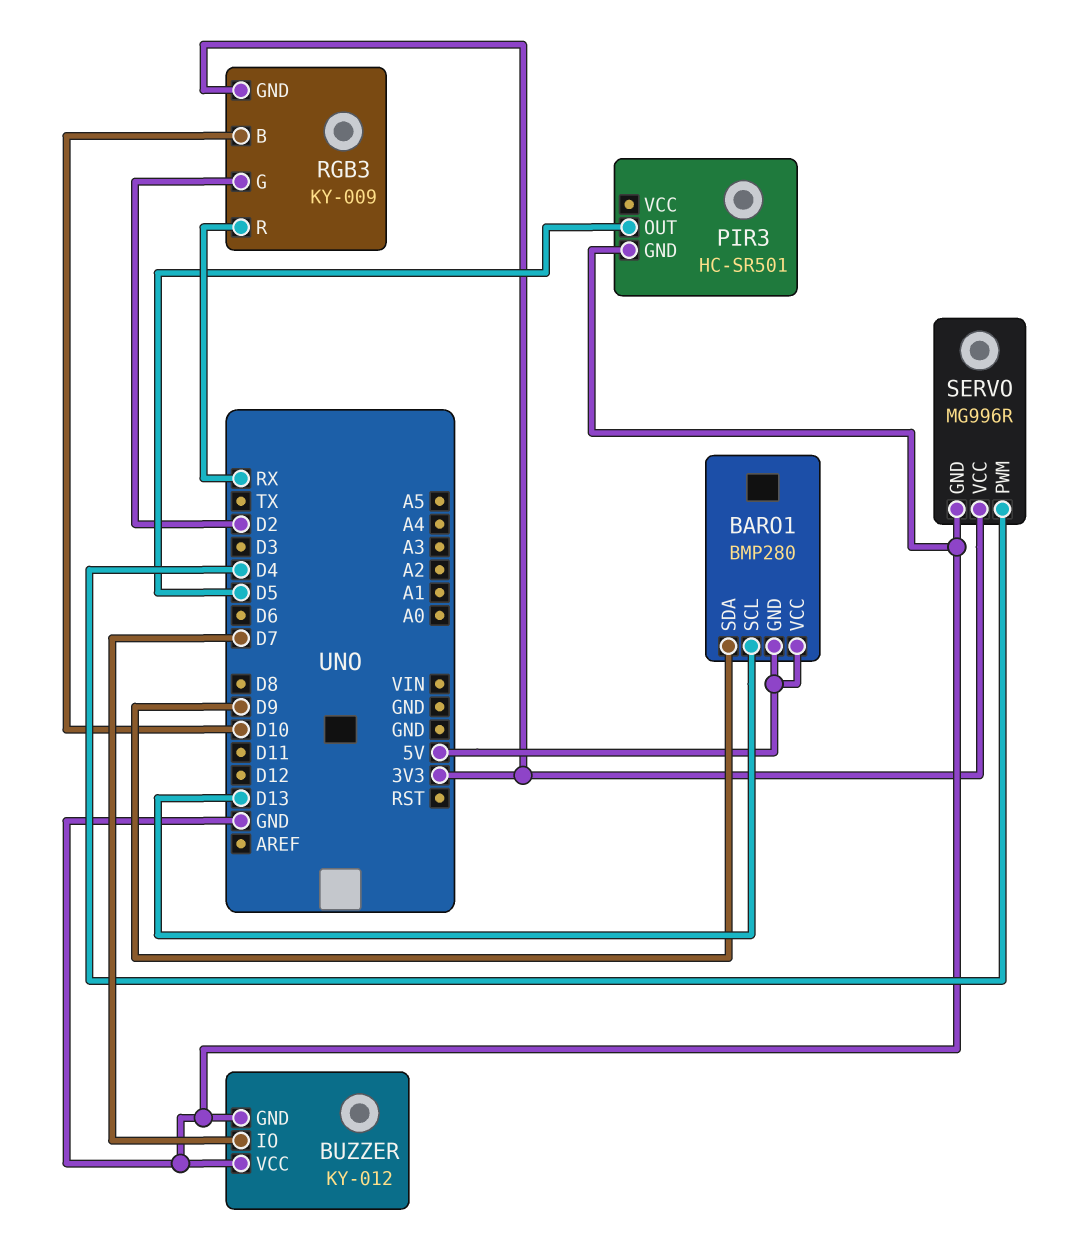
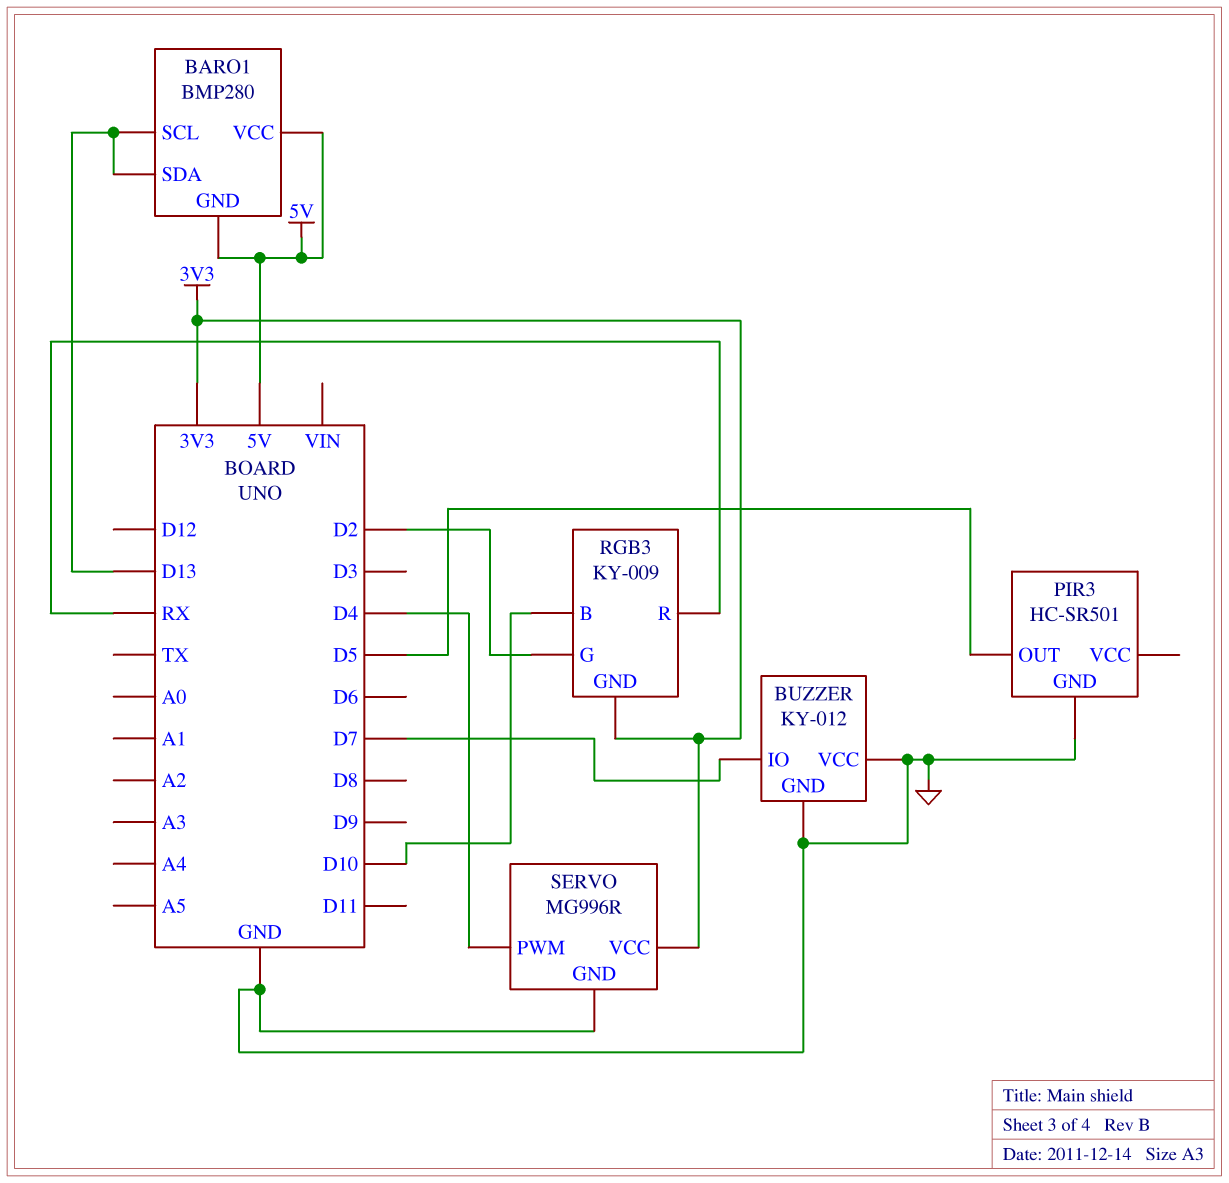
BARO1 pin SDA: D9 -> D13

